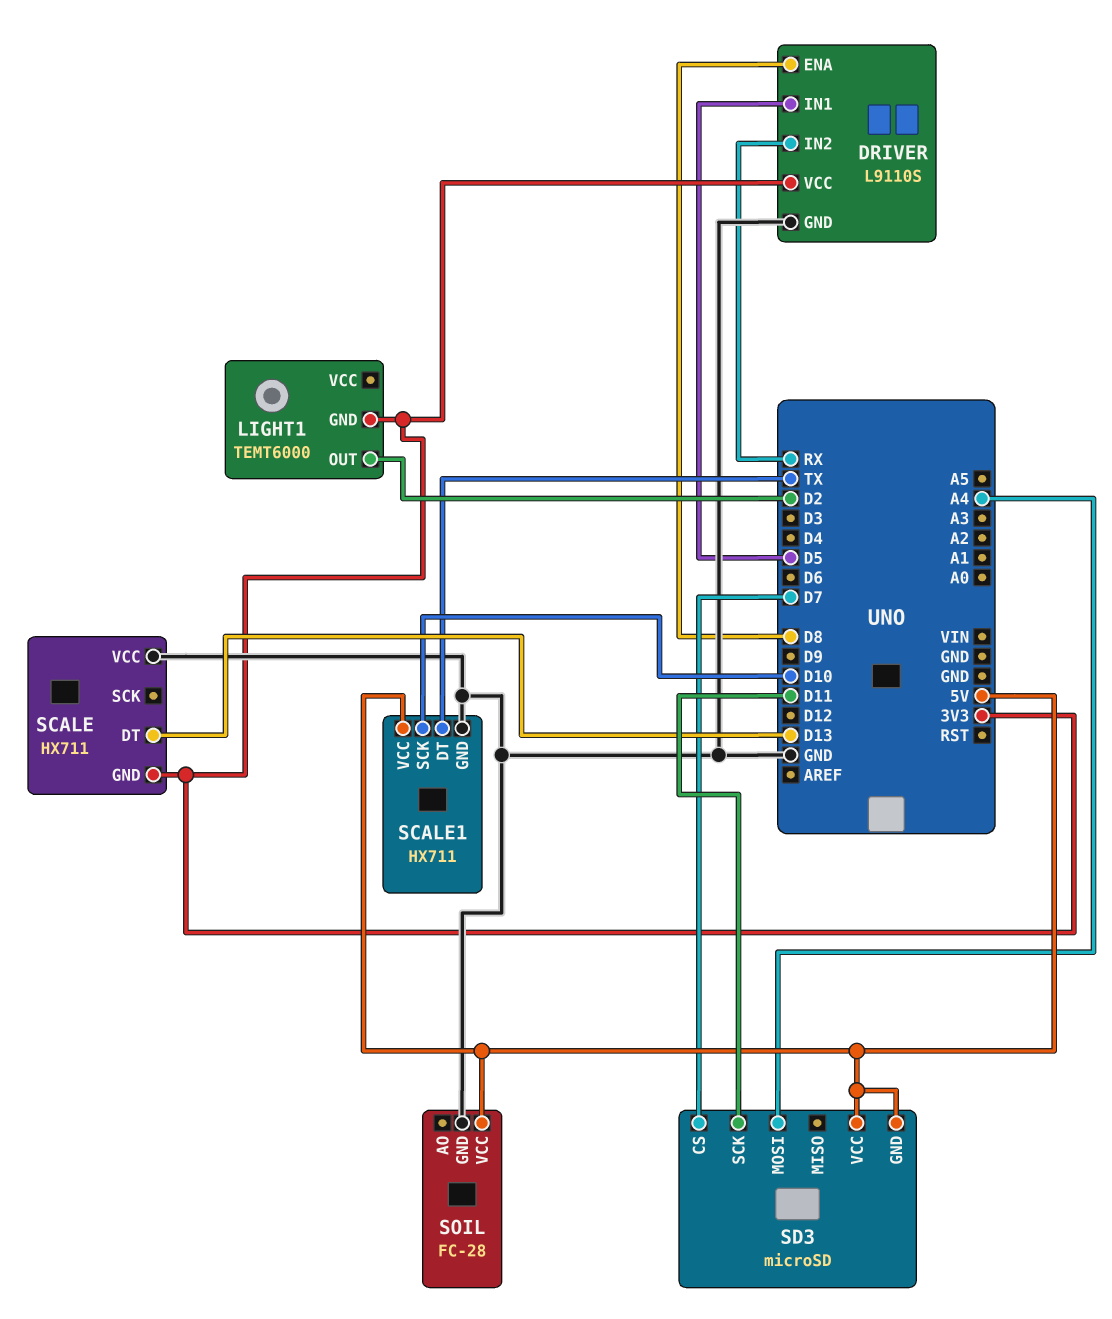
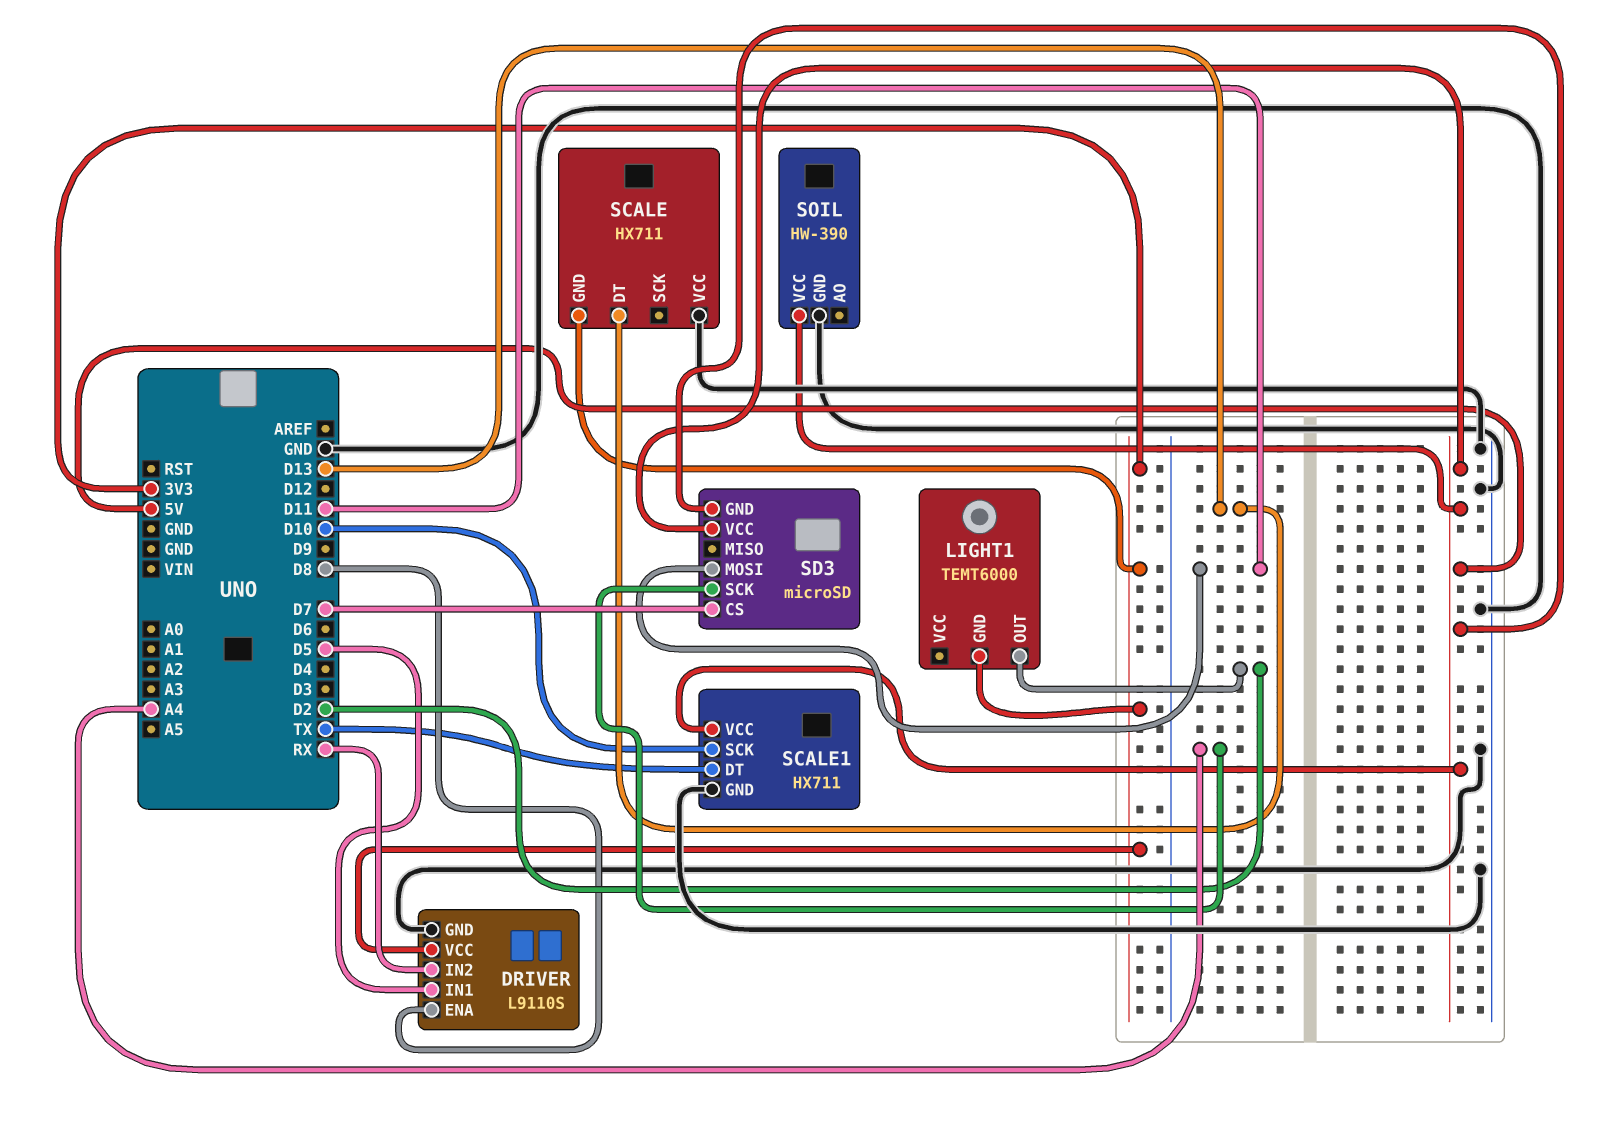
SD3 pin MOSI: A4 -> D11
SD3 pin SCK: D11 -> A4
SOIL: FC-28 -> HW-390

